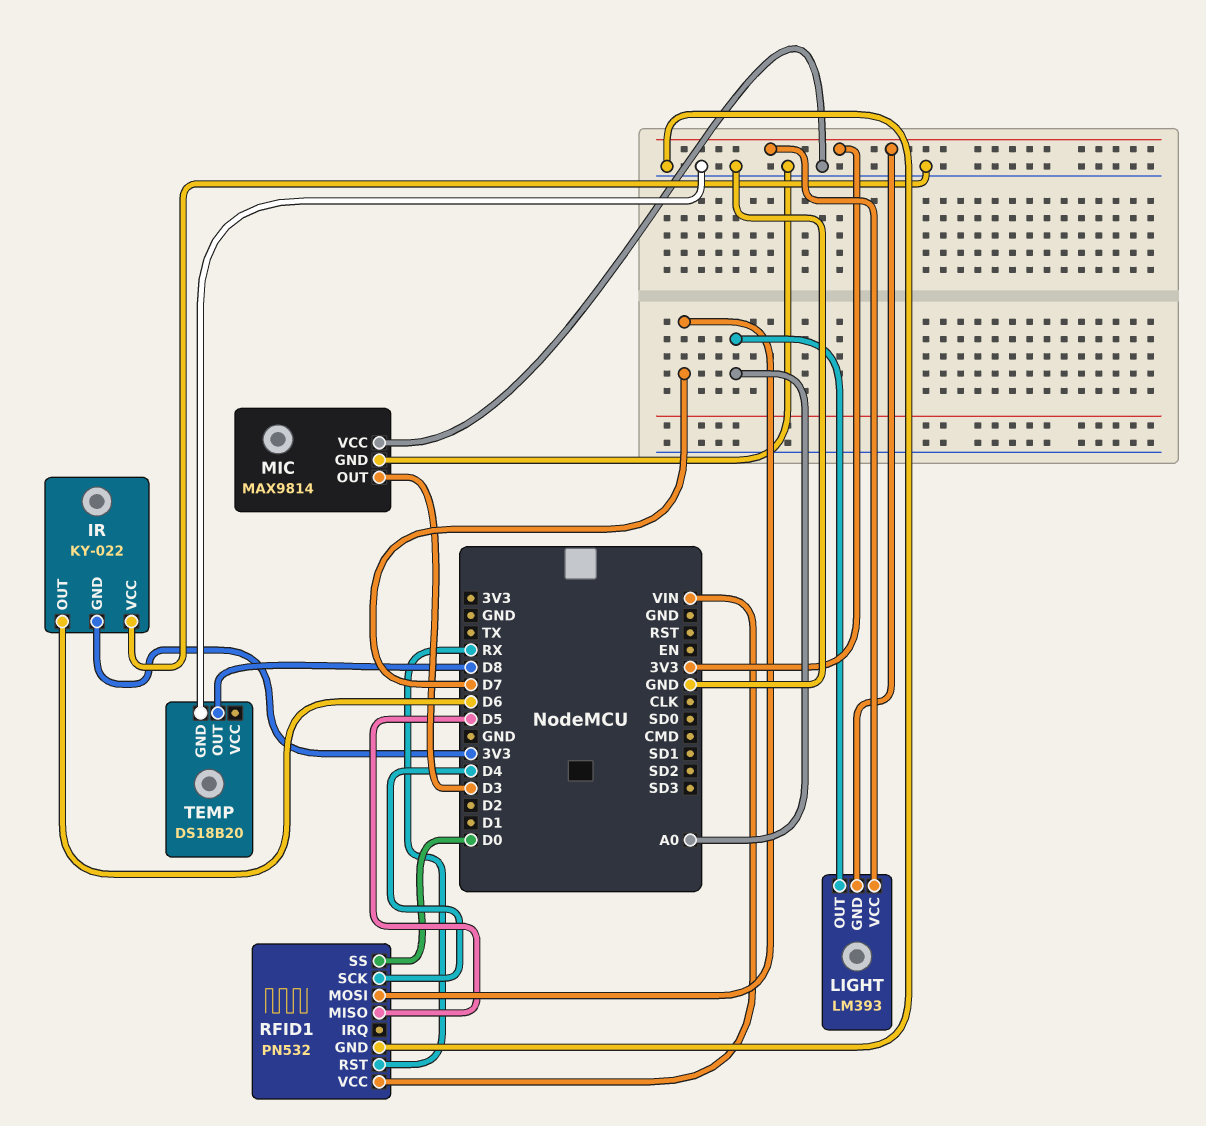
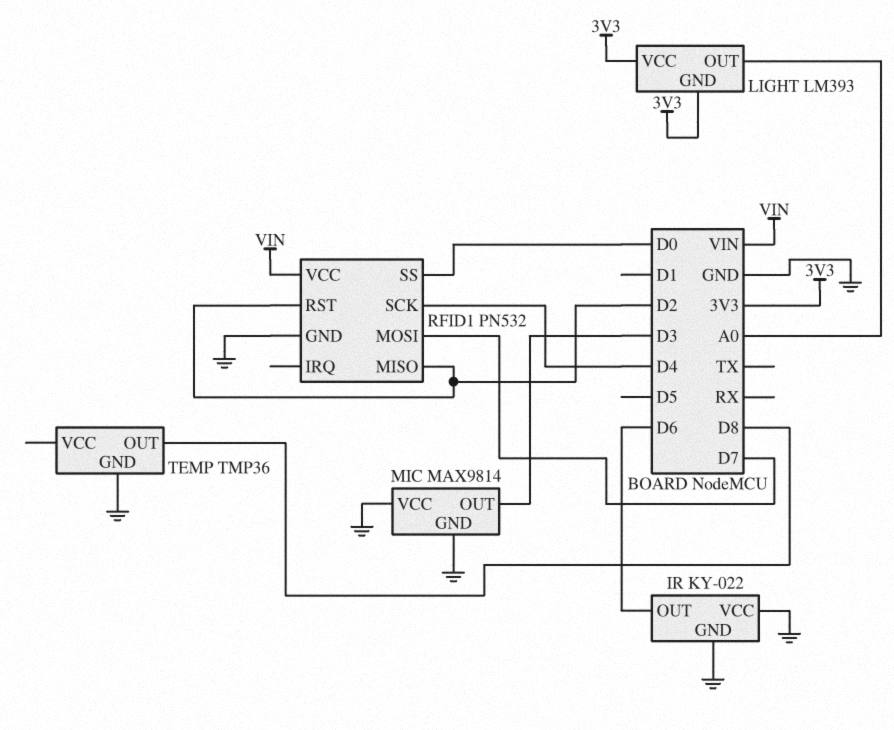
IR pin GND: 3V3 -> GND
RFID1 pin MISO: D5 -> D2
RFID1 pin RST: RX -> D2
TEMP: DS18B20 -> TMP36

